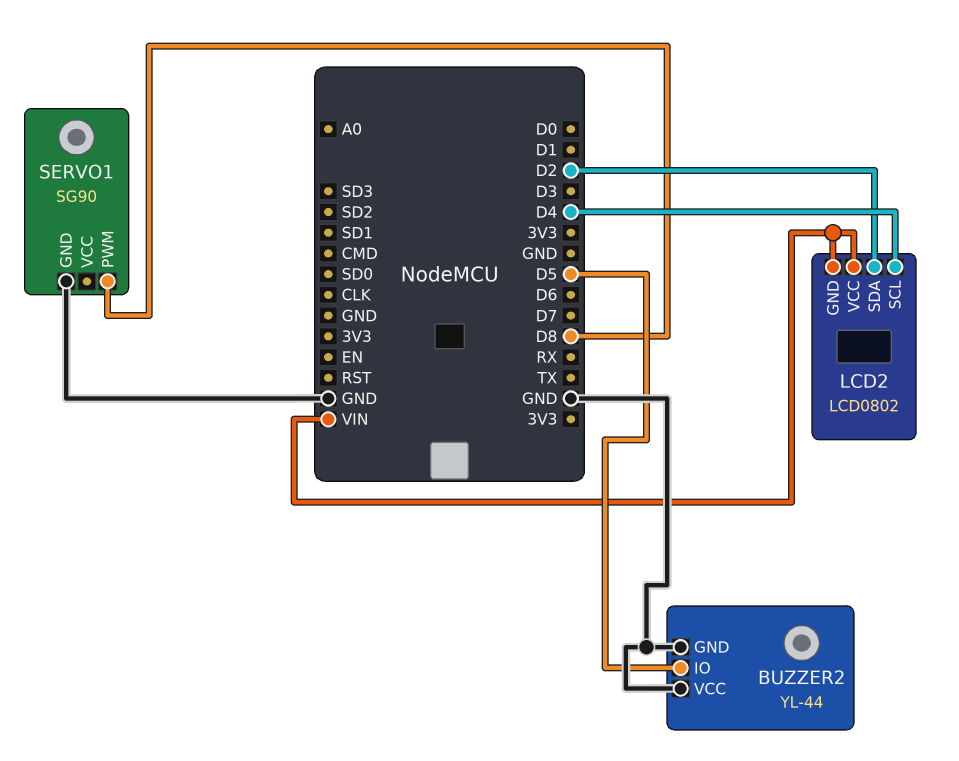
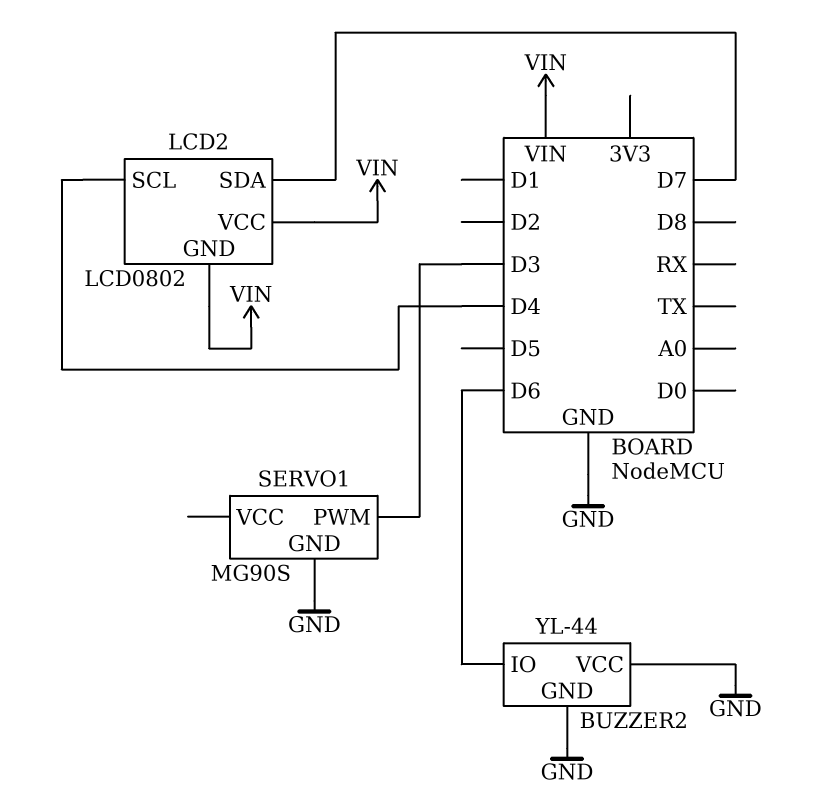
BUZZER2 pin IO: D5 -> D6
LCD2 pin SDA: D2 -> D7
SERVO1: SG90 -> MG90S
SERVO1 pin PWM: D8 -> D3

